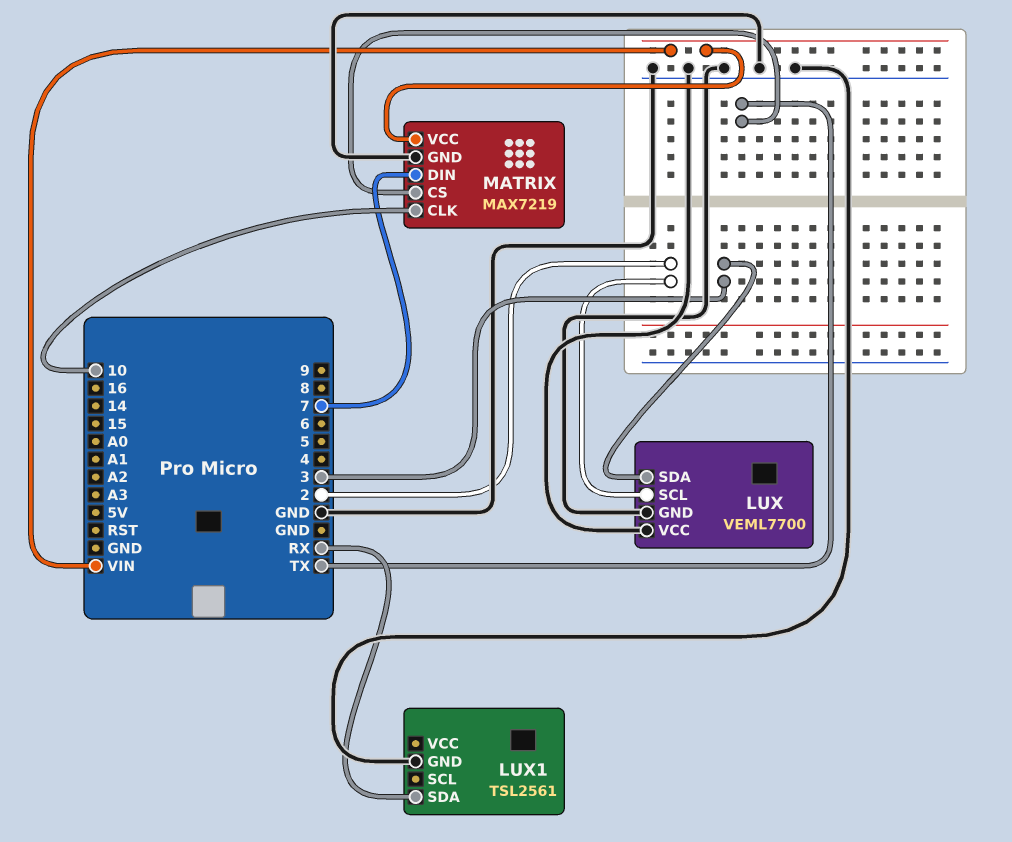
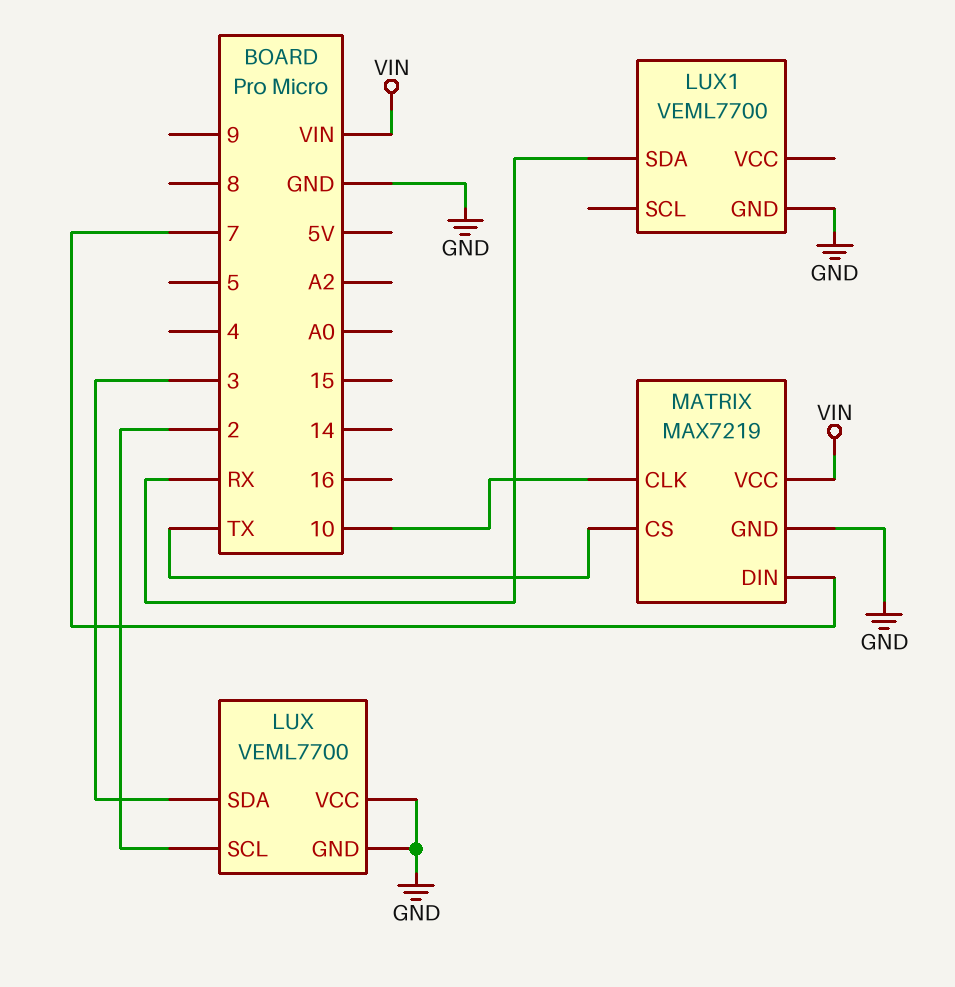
LUX1: TSL2561 -> VEML7700

